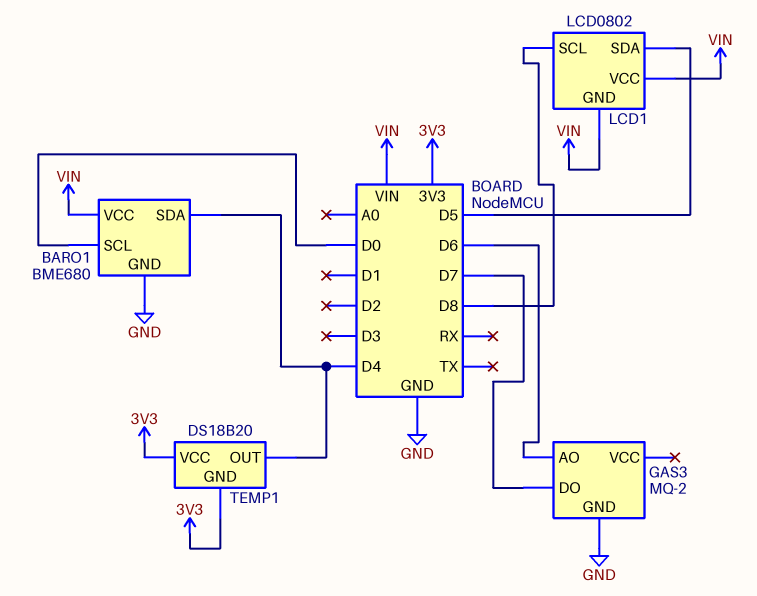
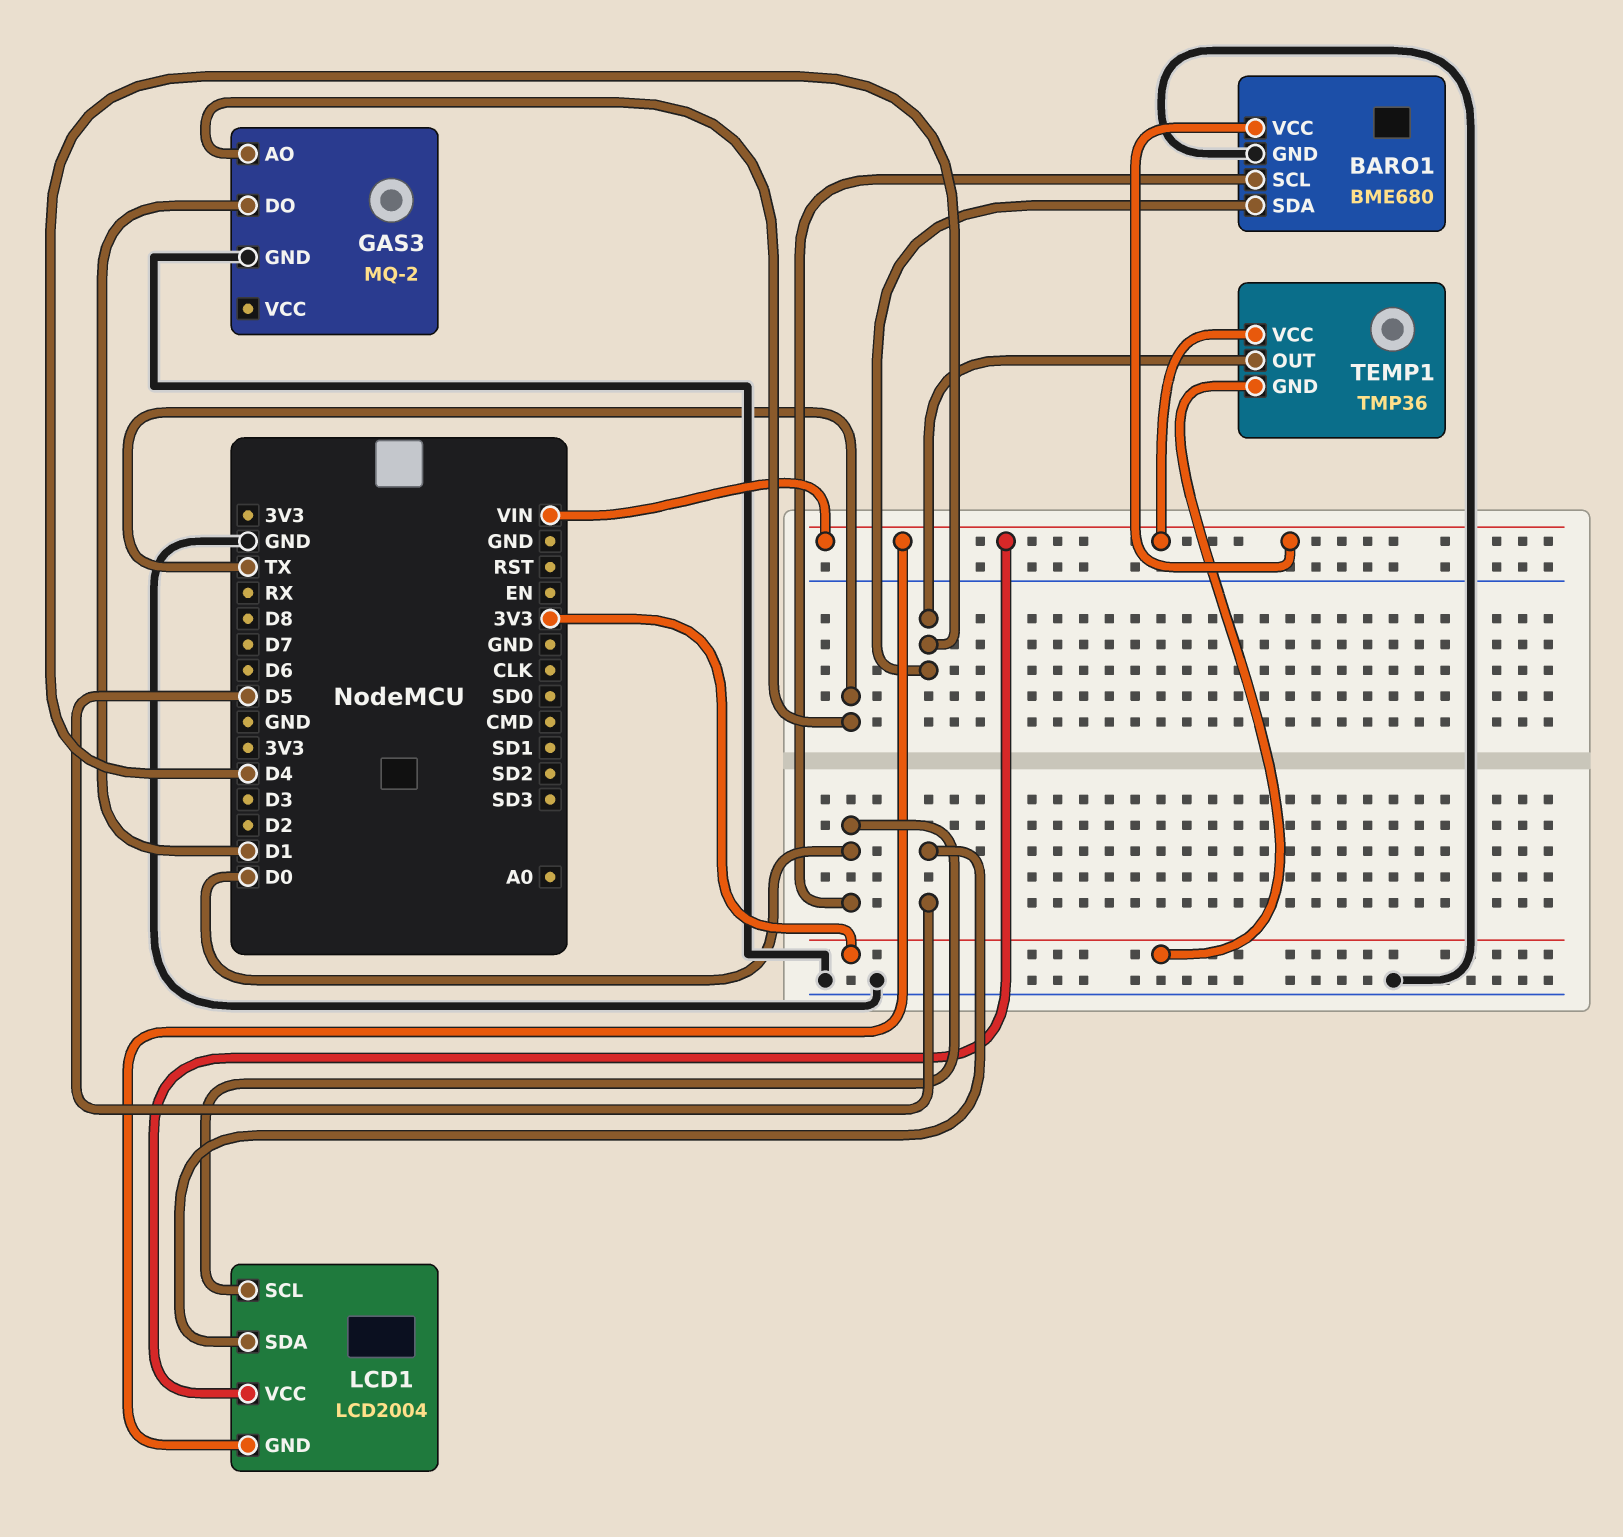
GAS3 pin AO: D6 -> TX
GAS3 pin DO: D7 -> D1
LCD1: LCD0802 -> LCD2004
LCD1 pin SCL: D8 -> D0
TEMP1: DS18B20 -> TMP36
TEMP1 pin VCC: 3V3 -> VIN

